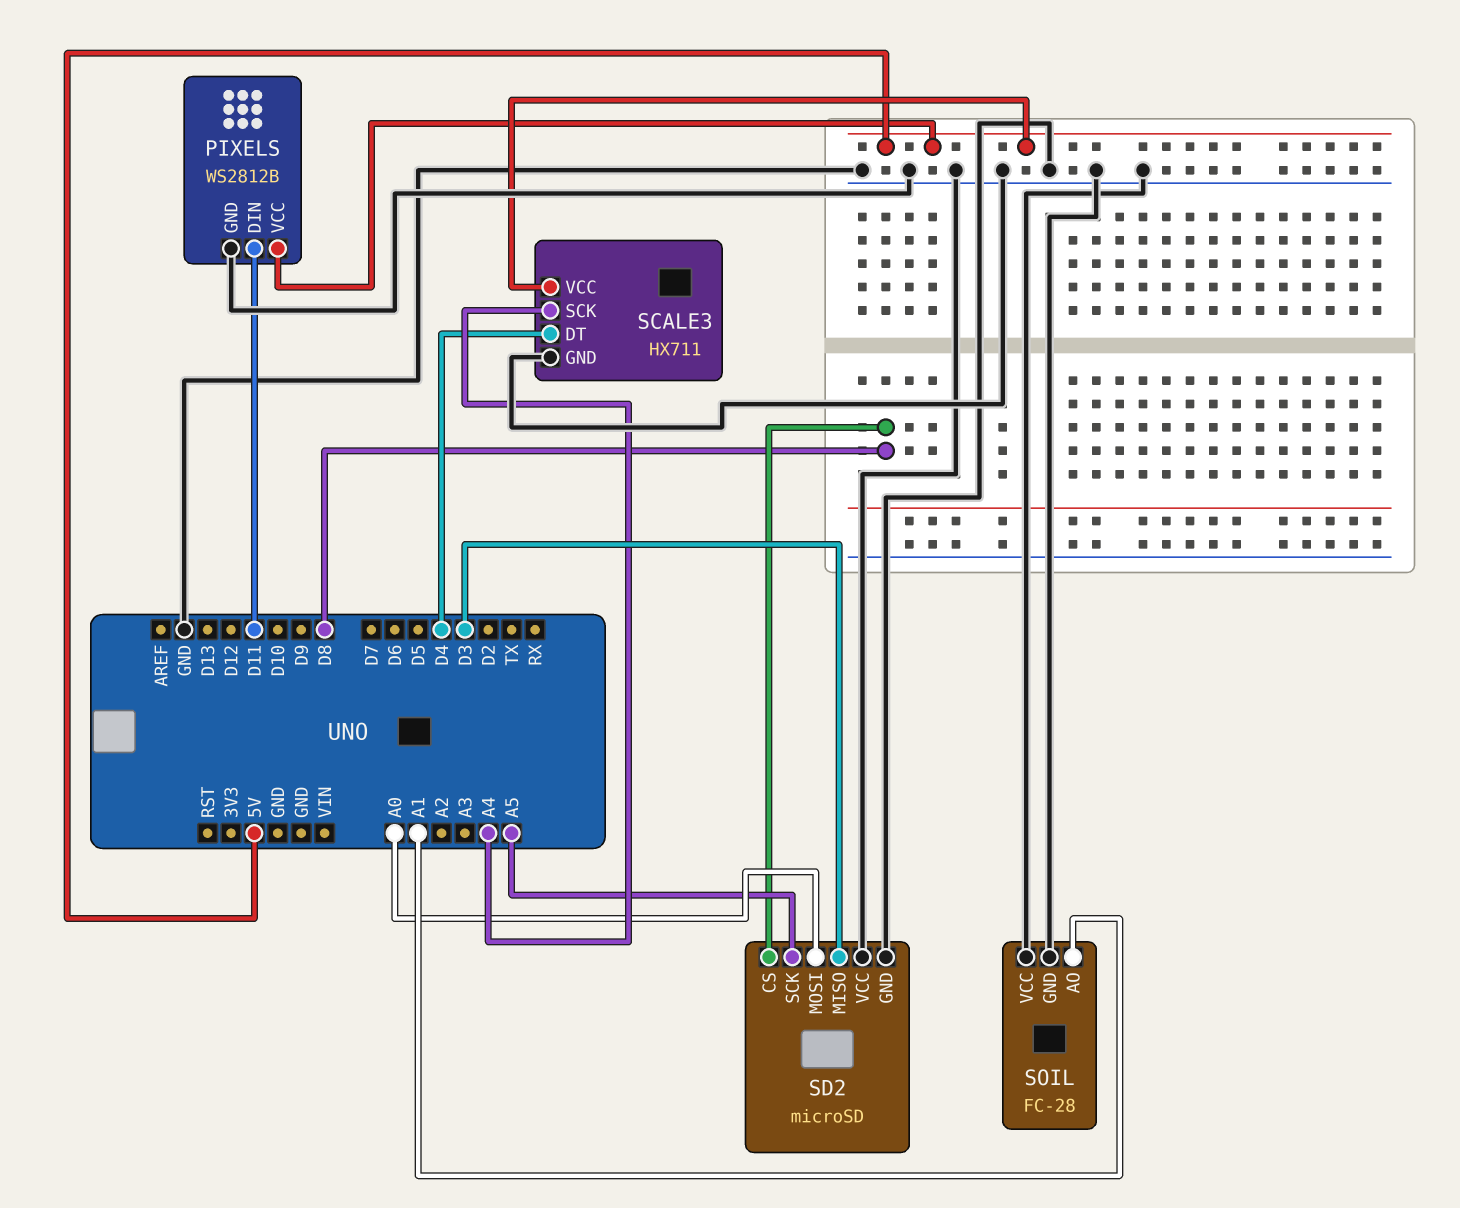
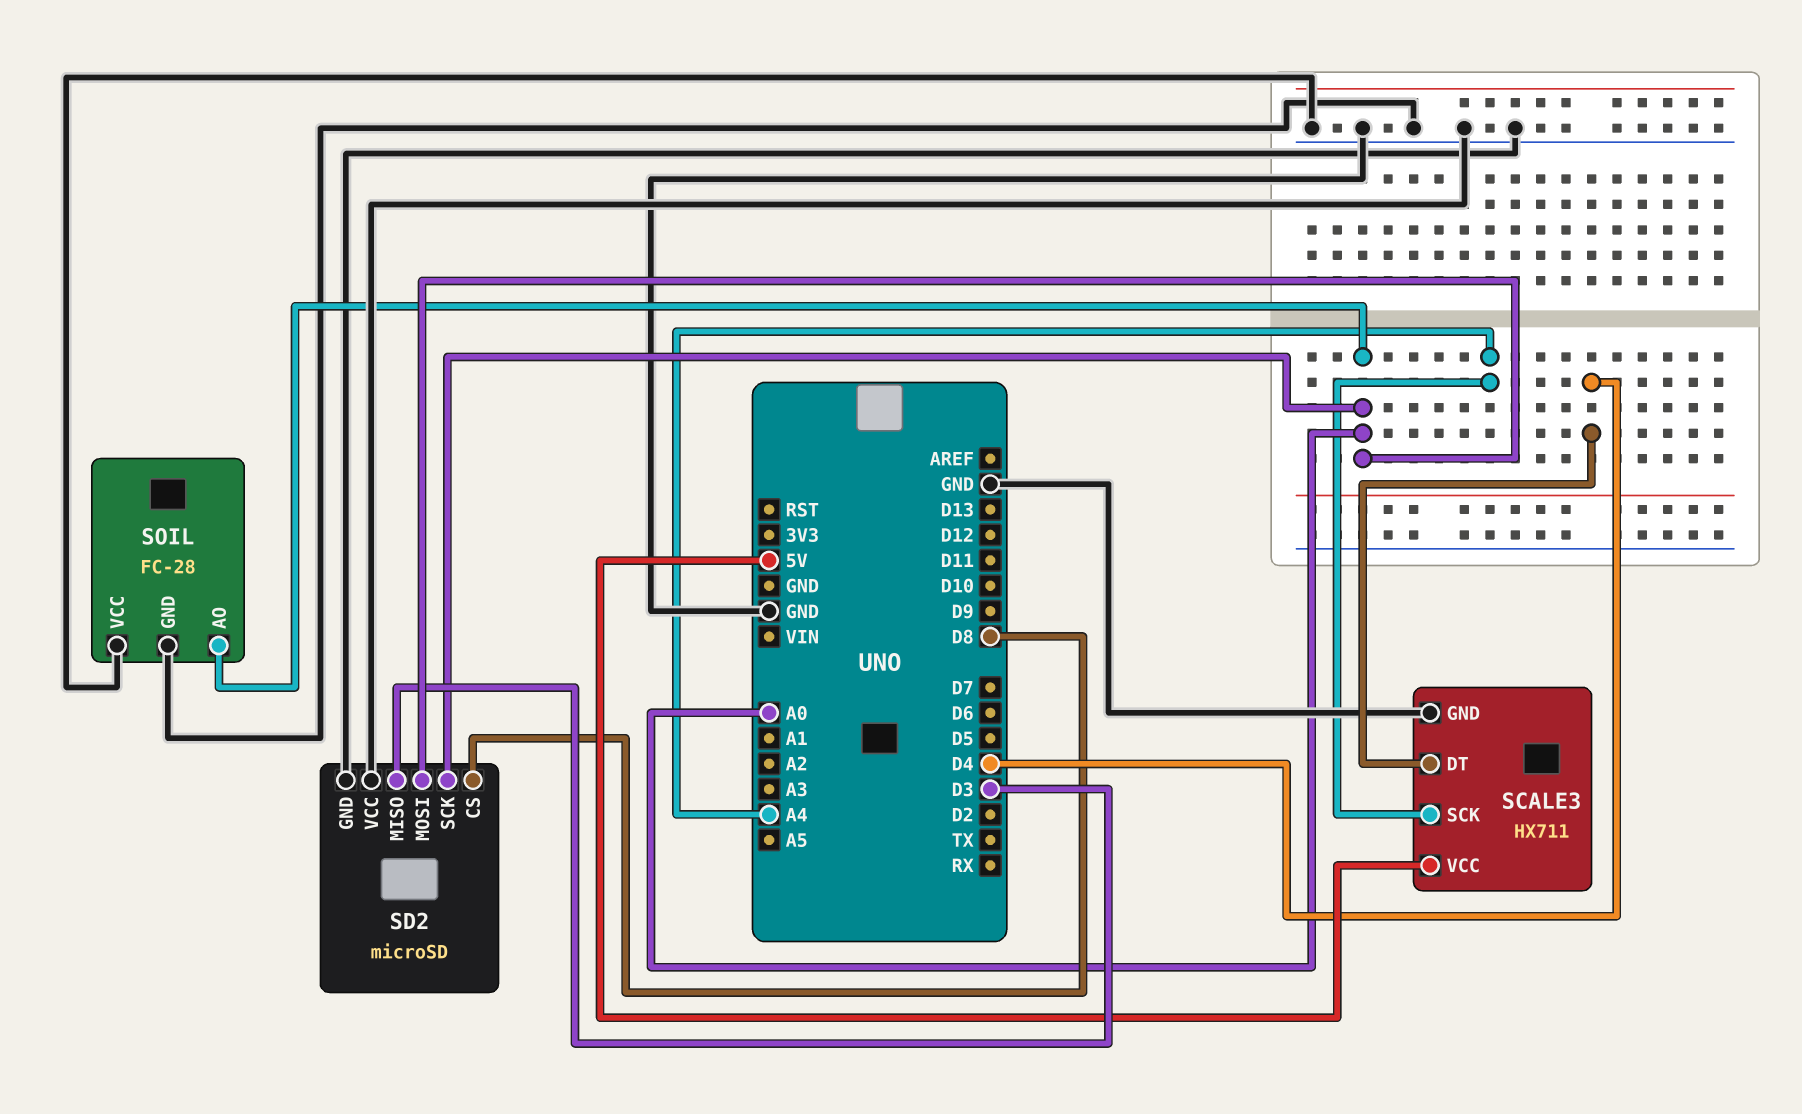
PIXELS: WS2812B -> none
PIXELS pin DIN: D11 -> none
PIXELS pin GND: GND -> none
PIXELS pin VCC: 5V -> none
SD2 pin SCK: A5 -> A0
SOIL pin AO: A1 -> A0

